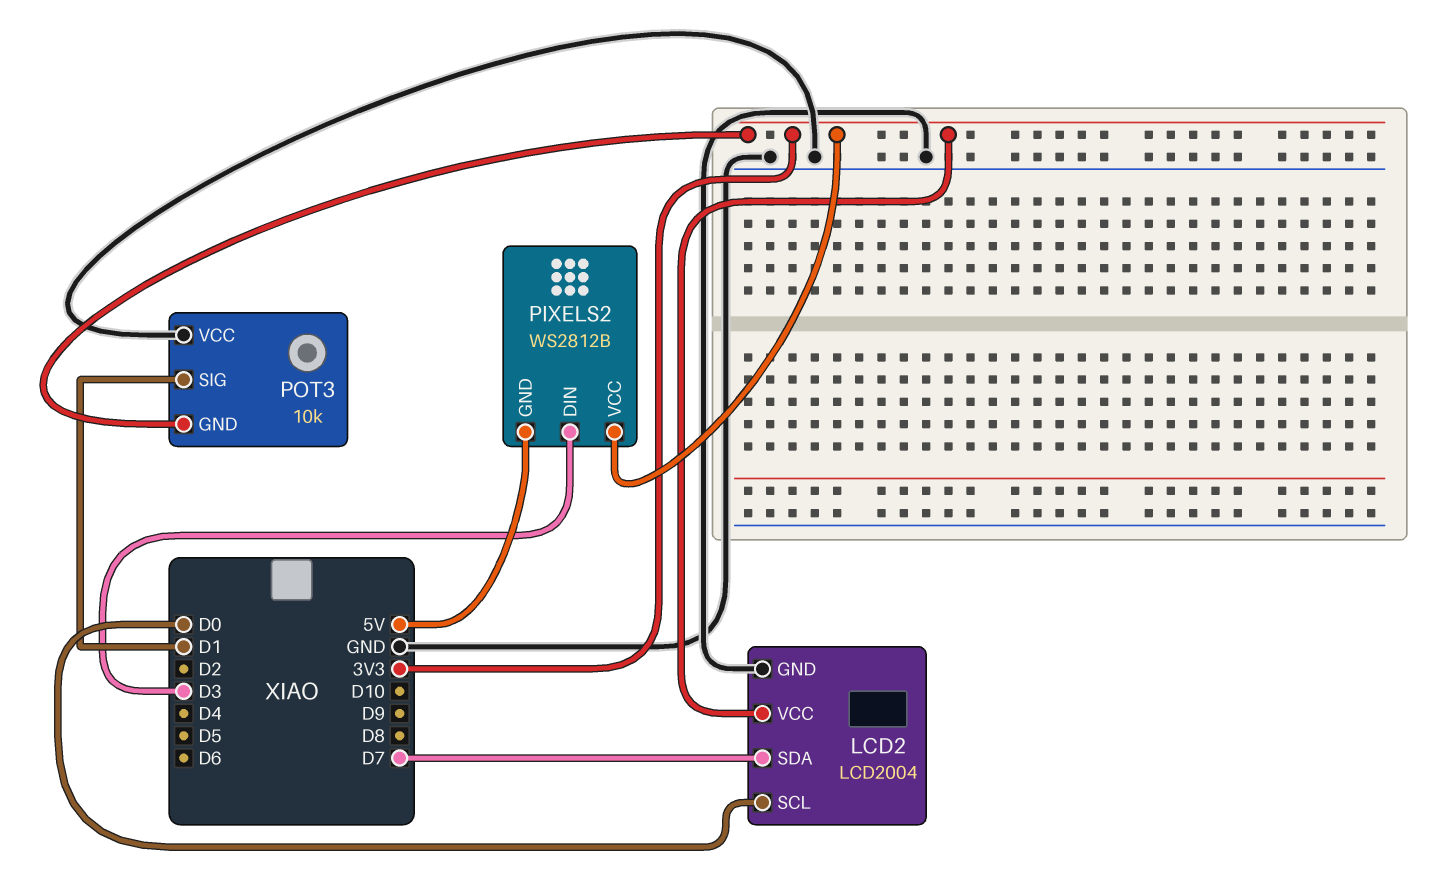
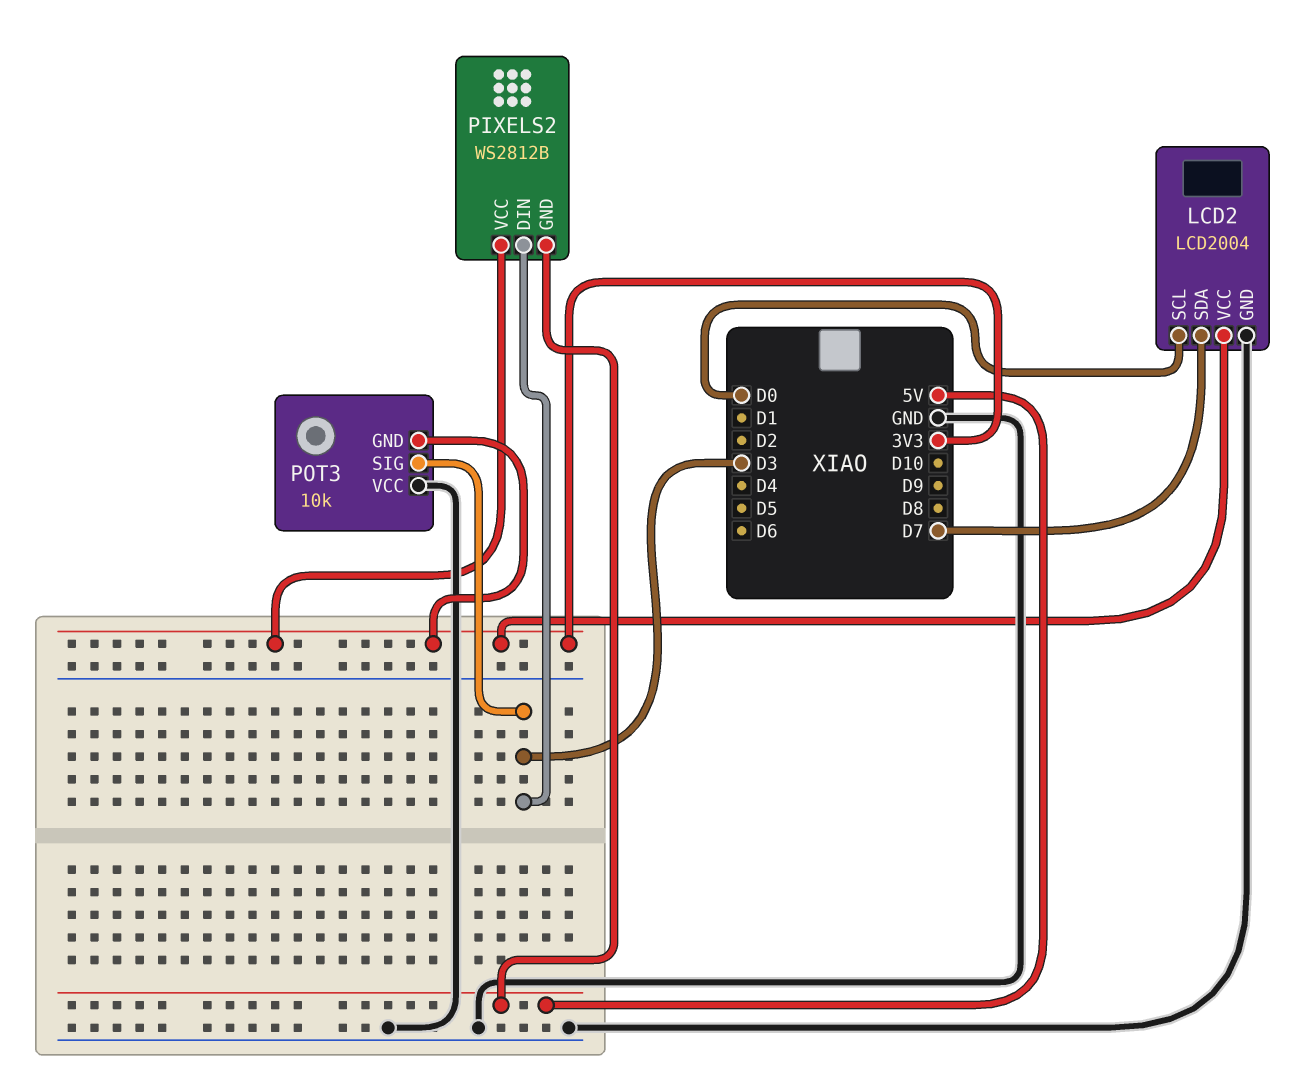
POT3 pin SIG: D1 -> D3

